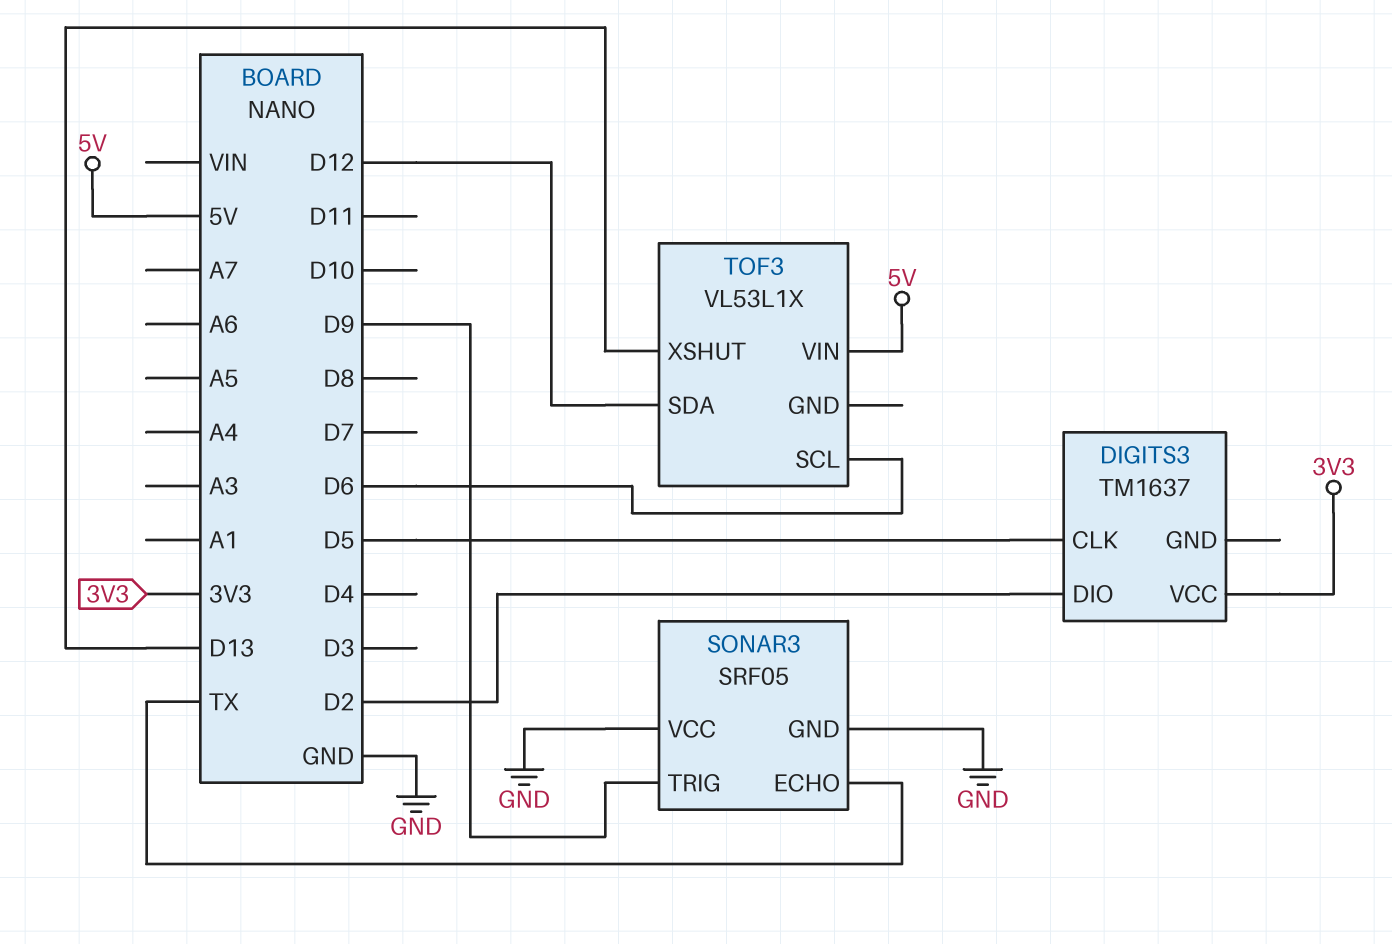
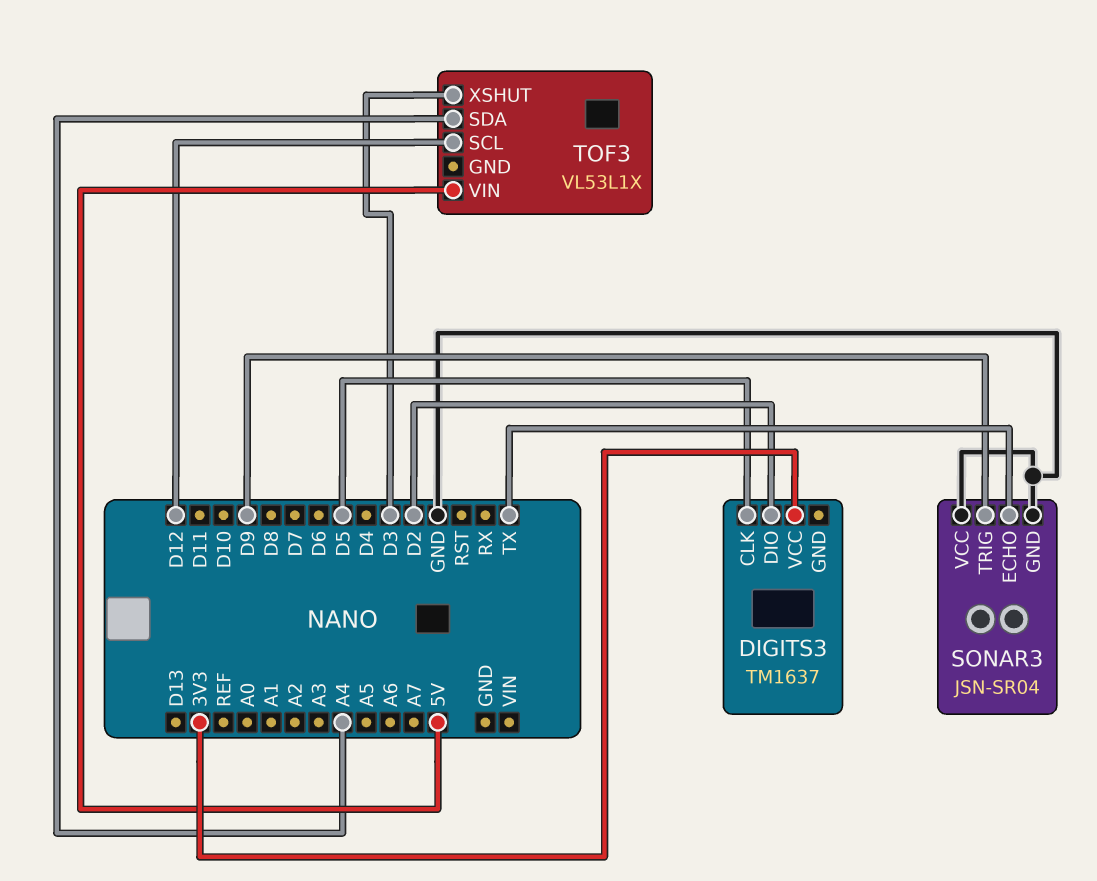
SONAR3: SRF05 -> JSN-SR04
TOF3 pin SCL: D6 -> D12
TOF3 pin SDA: D12 -> A4
TOF3 pin XSHUT: D13 -> D3

